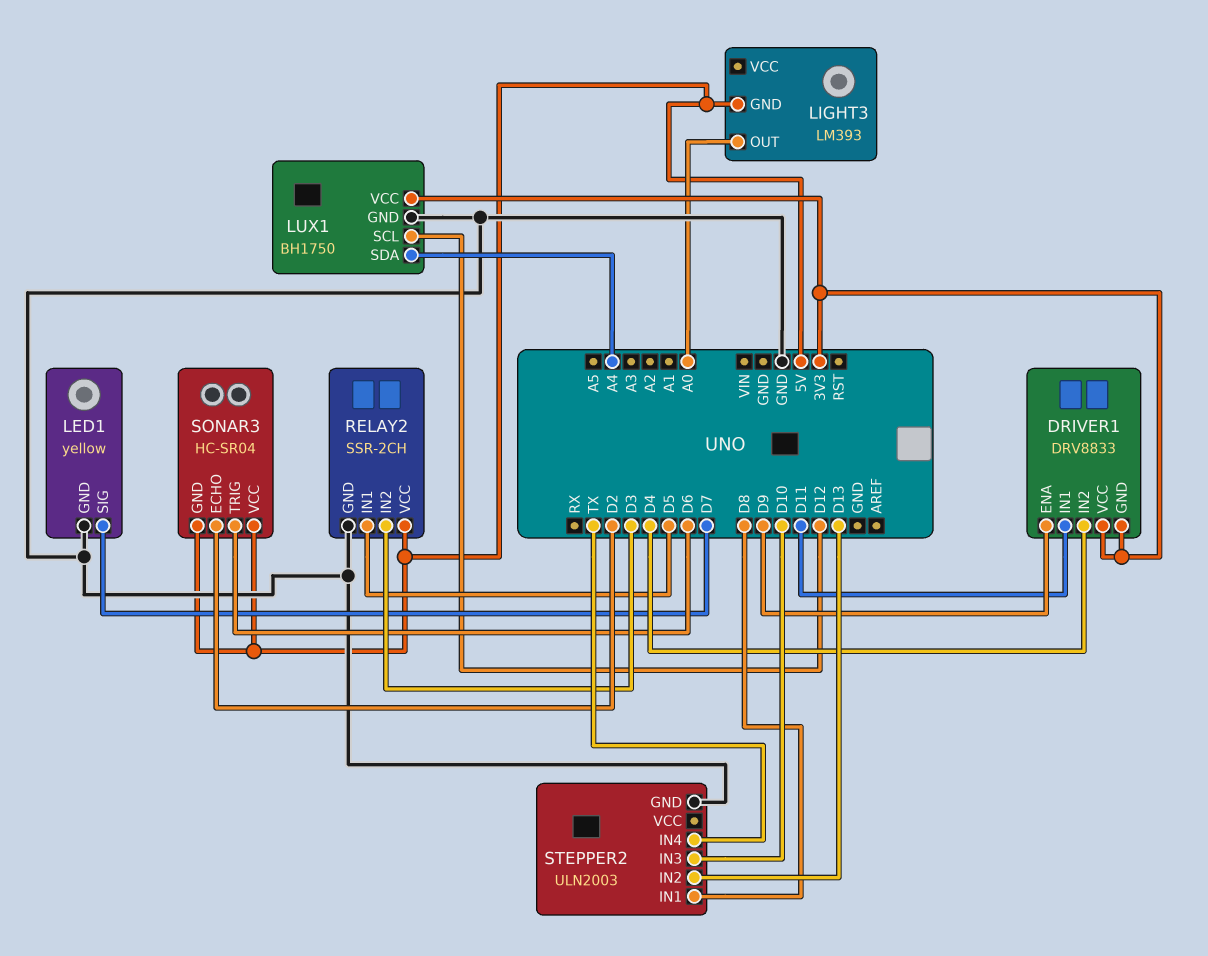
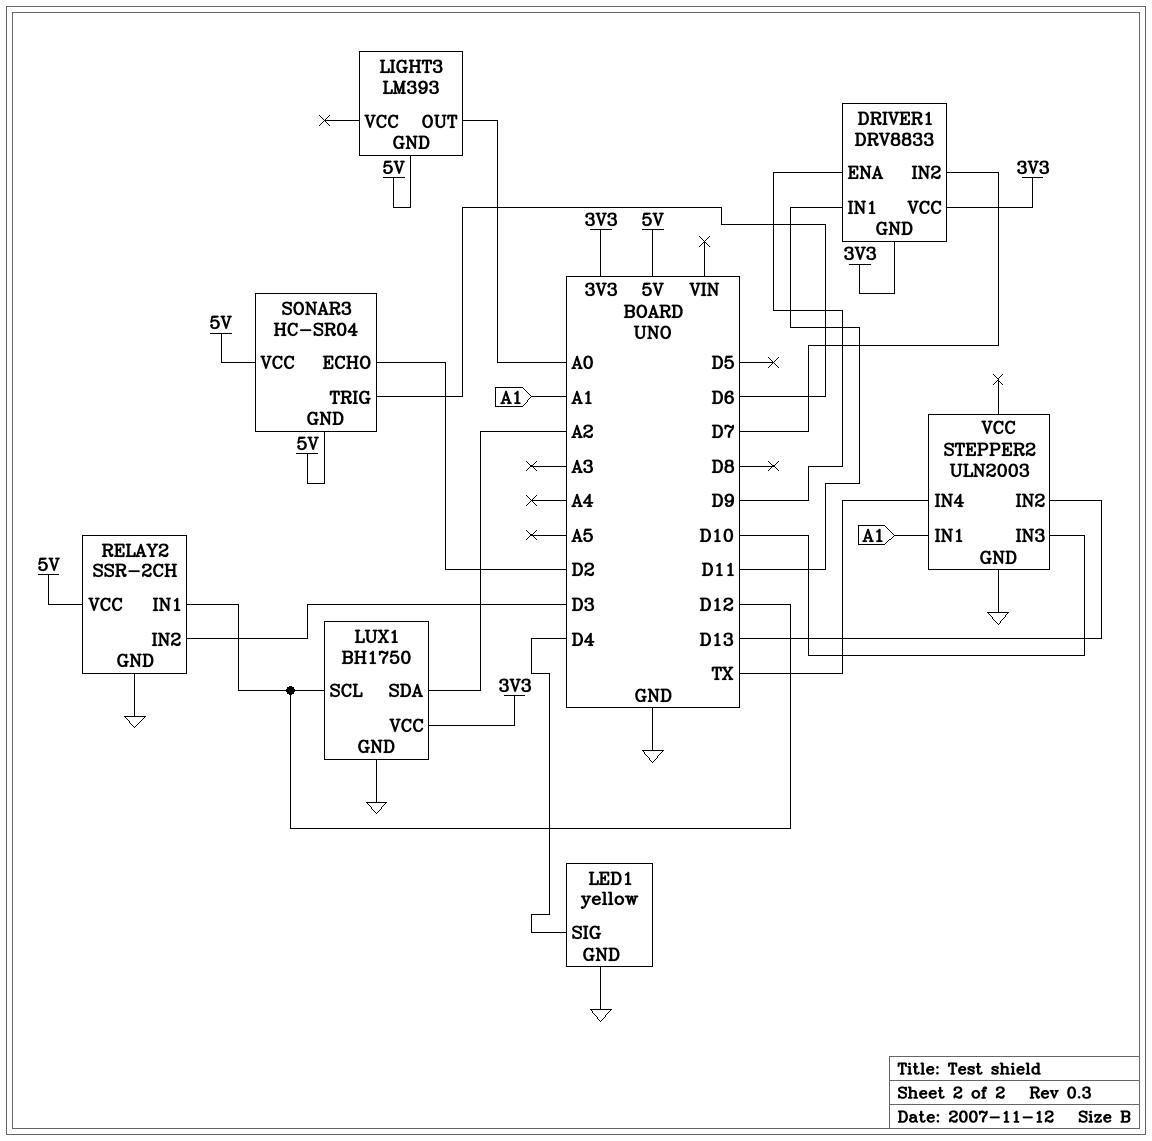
DRIVER1 pin IN2: D4 -> D7
LED1 pin SIG: D7 -> D4
LUX1 pin SDA: A4 -> A2
RELAY2 pin IN1: D5 -> D12
STEPPER2 pin IN1: D8 -> A1

